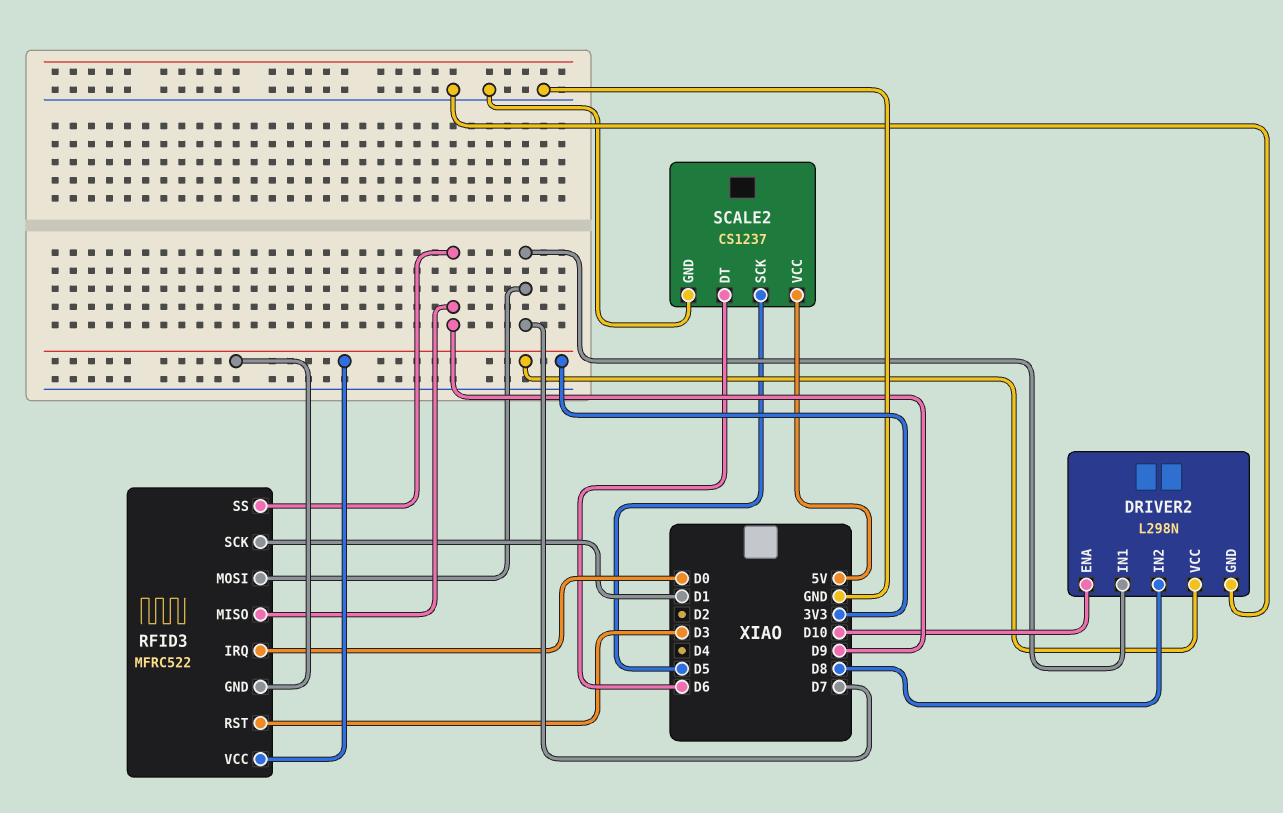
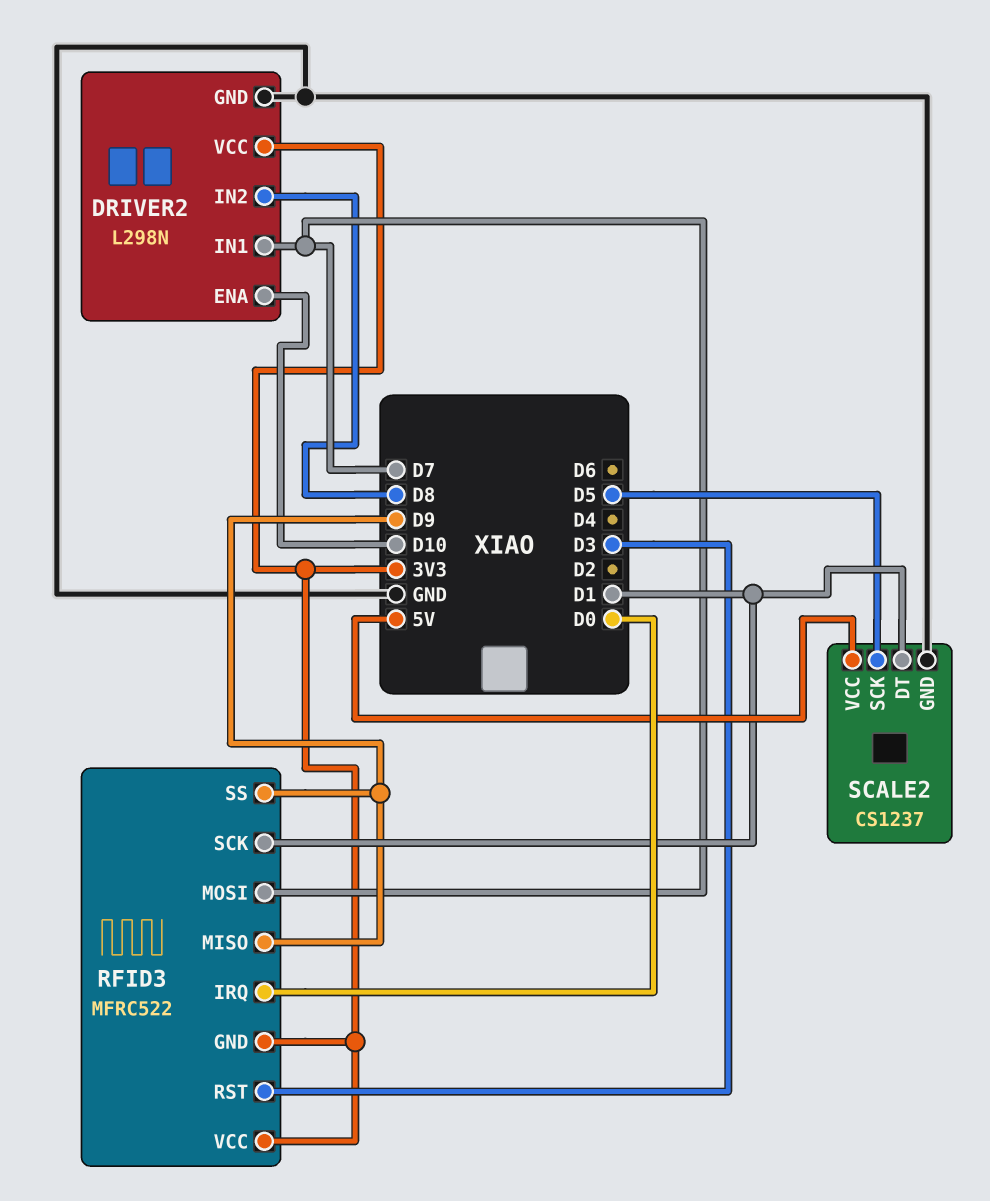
SCALE2 pin DT: D6 -> D1

